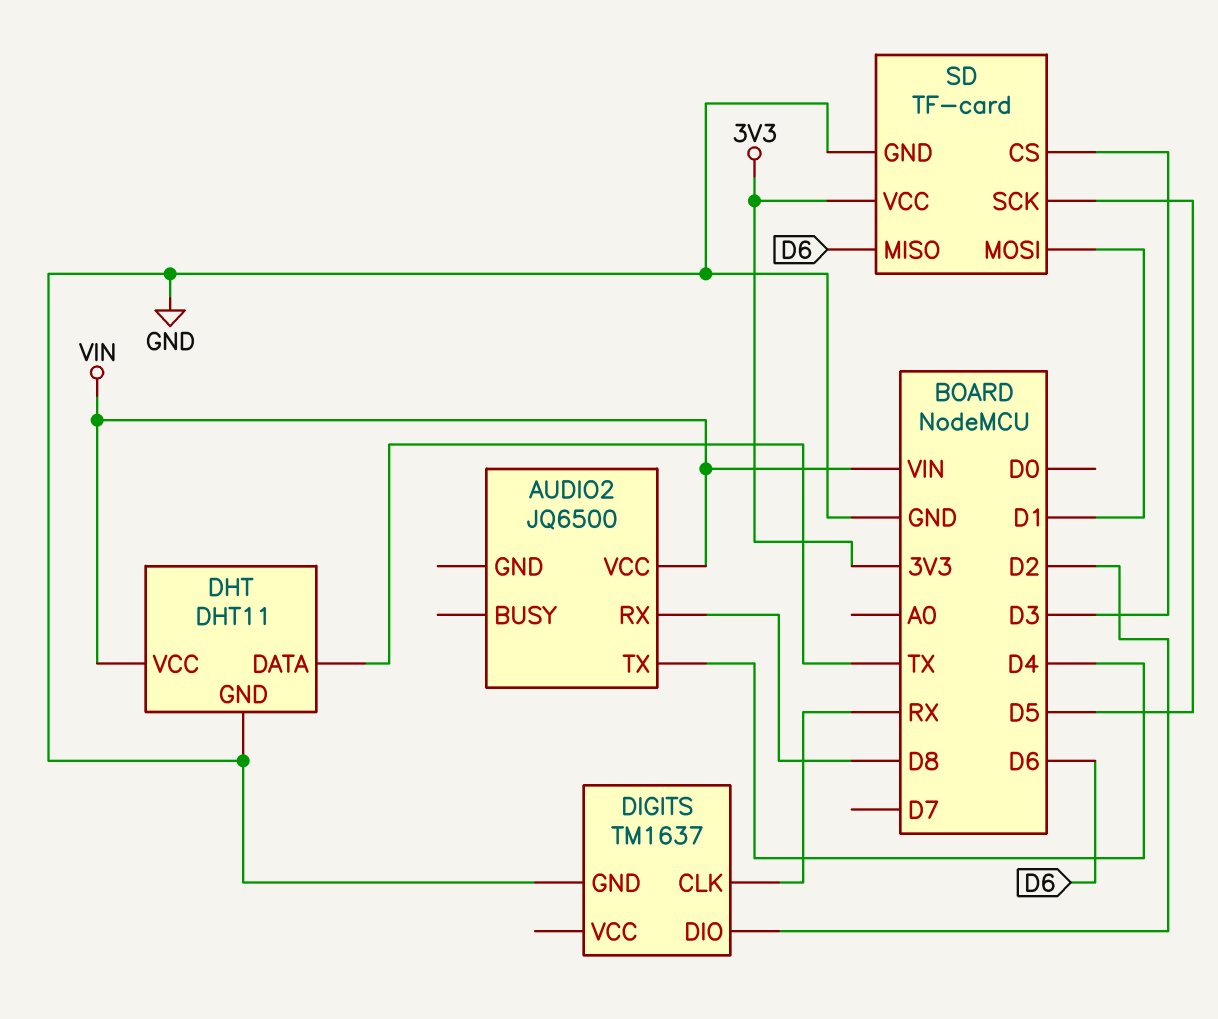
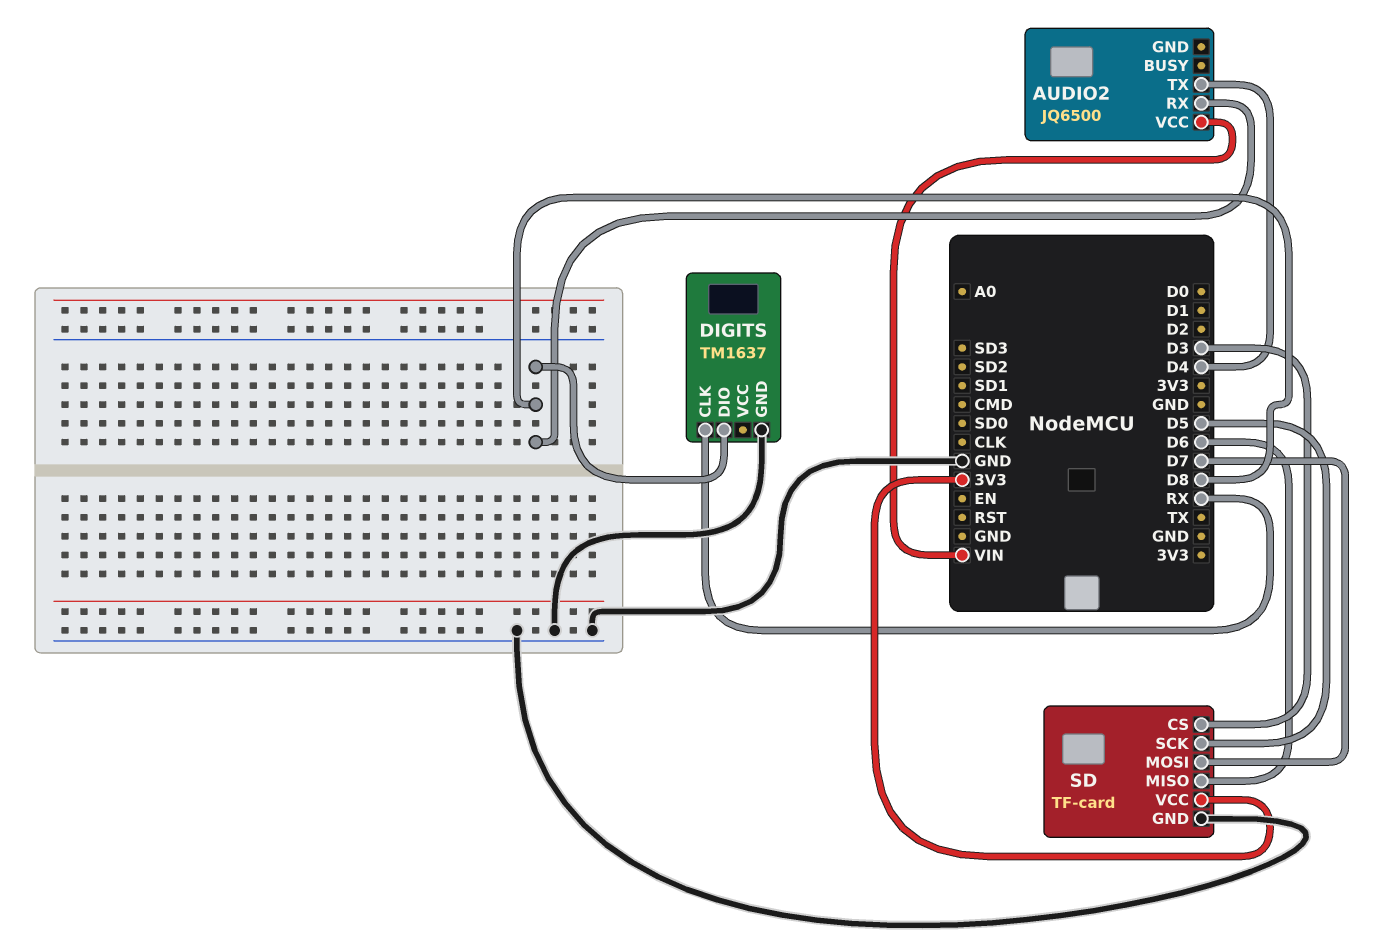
DHT: DHT11 -> none
DHT pin DATA: TX -> none
DHT pin GND: GND -> none
DHT pin VCC: VIN -> none
DIGITS pin DIO: D2 -> D8
SD pin MOSI: D1 -> D7

